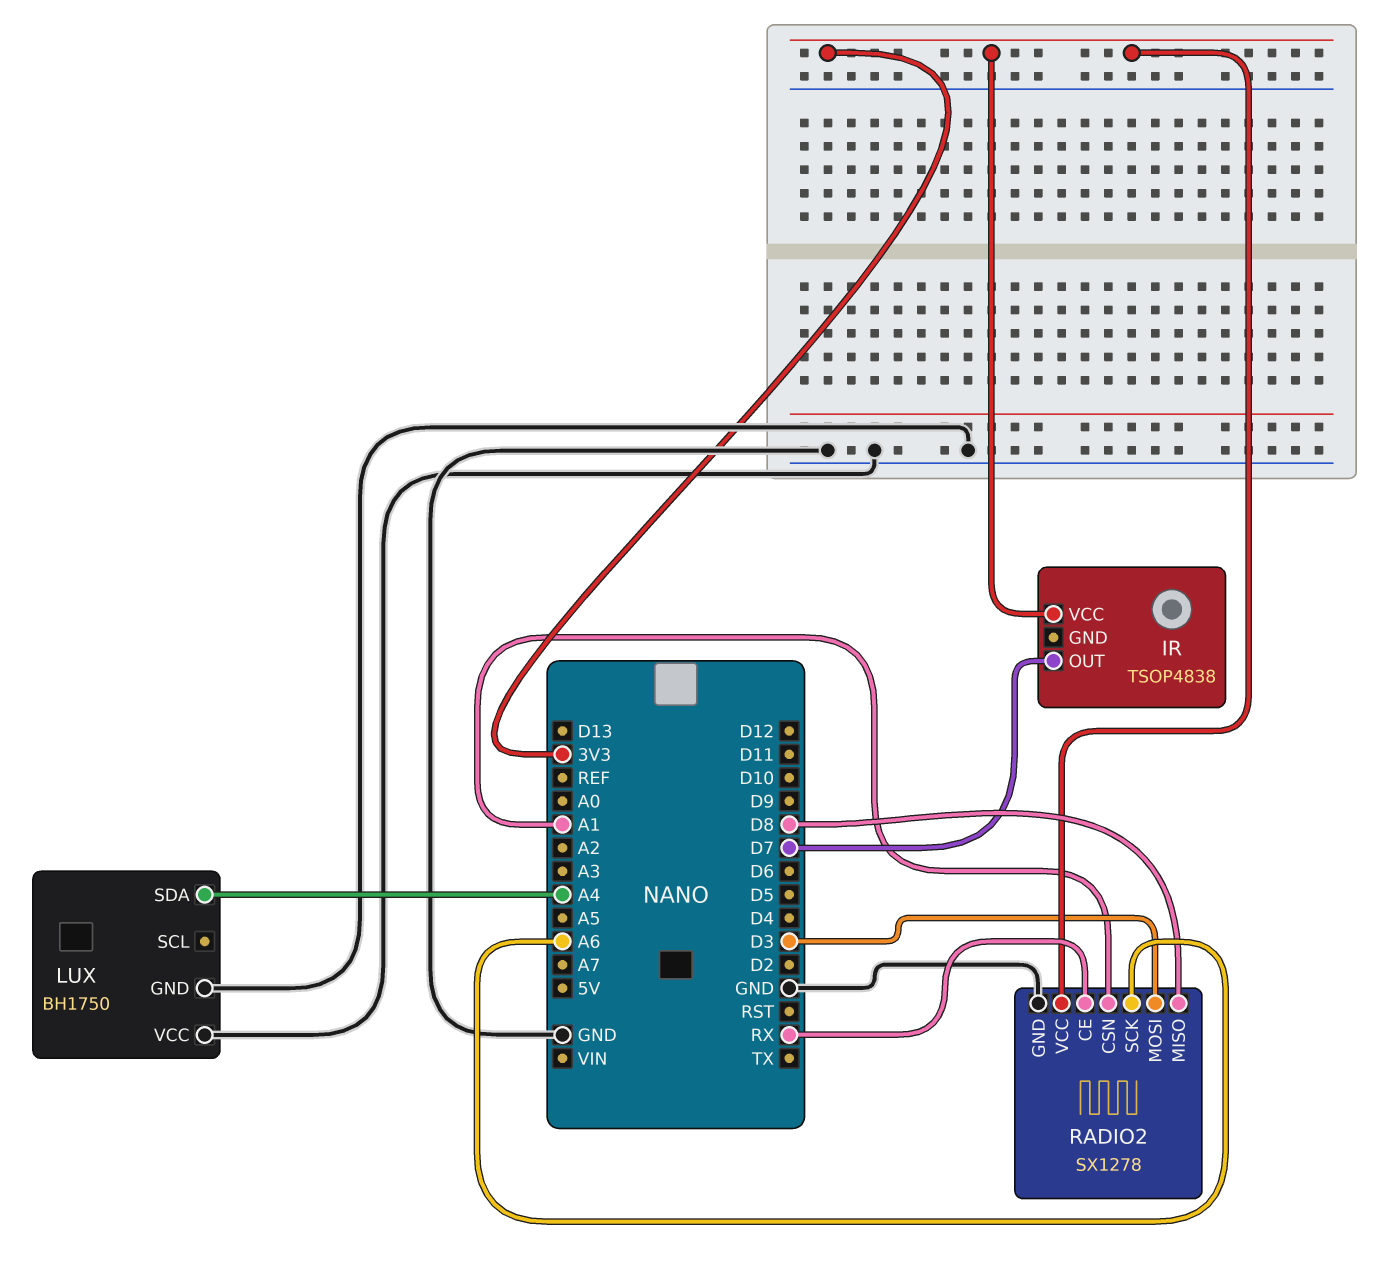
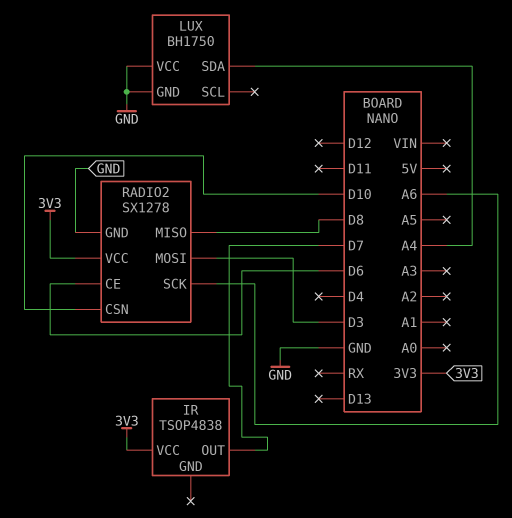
RADIO2 pin CE: RX -> D6
RADIO2 pin CSN: A1 -> D10

